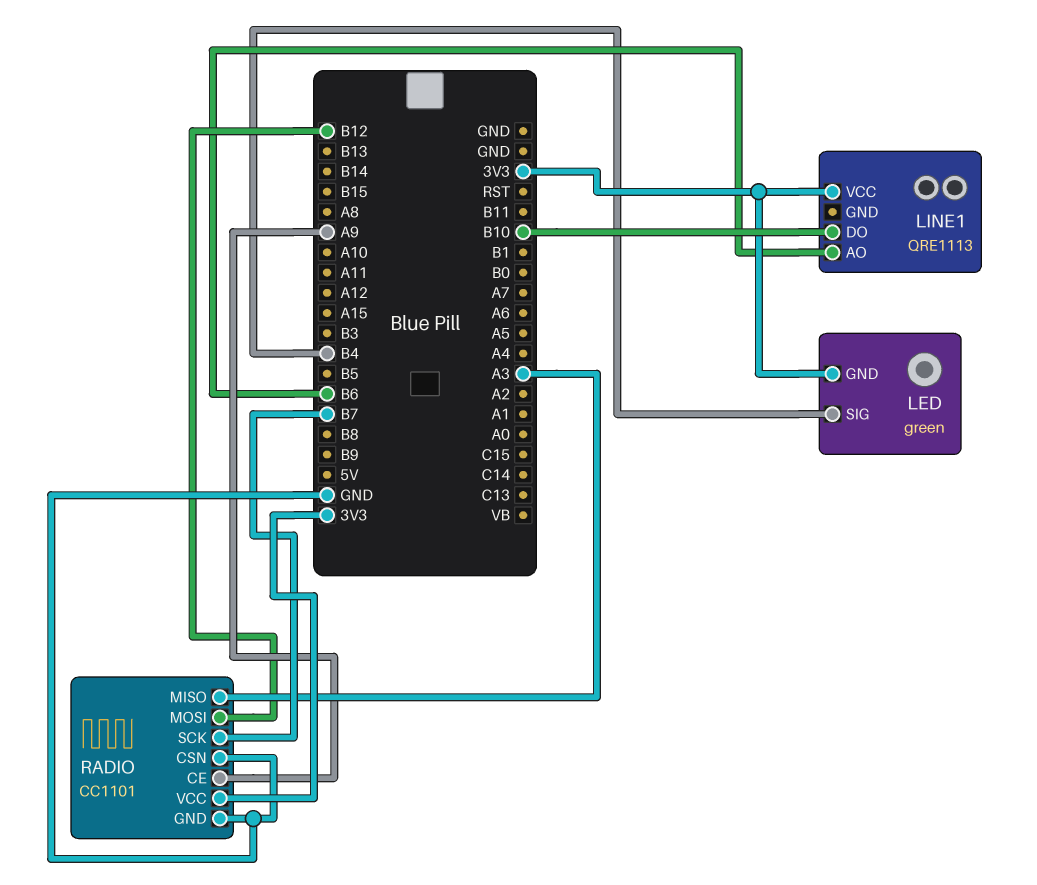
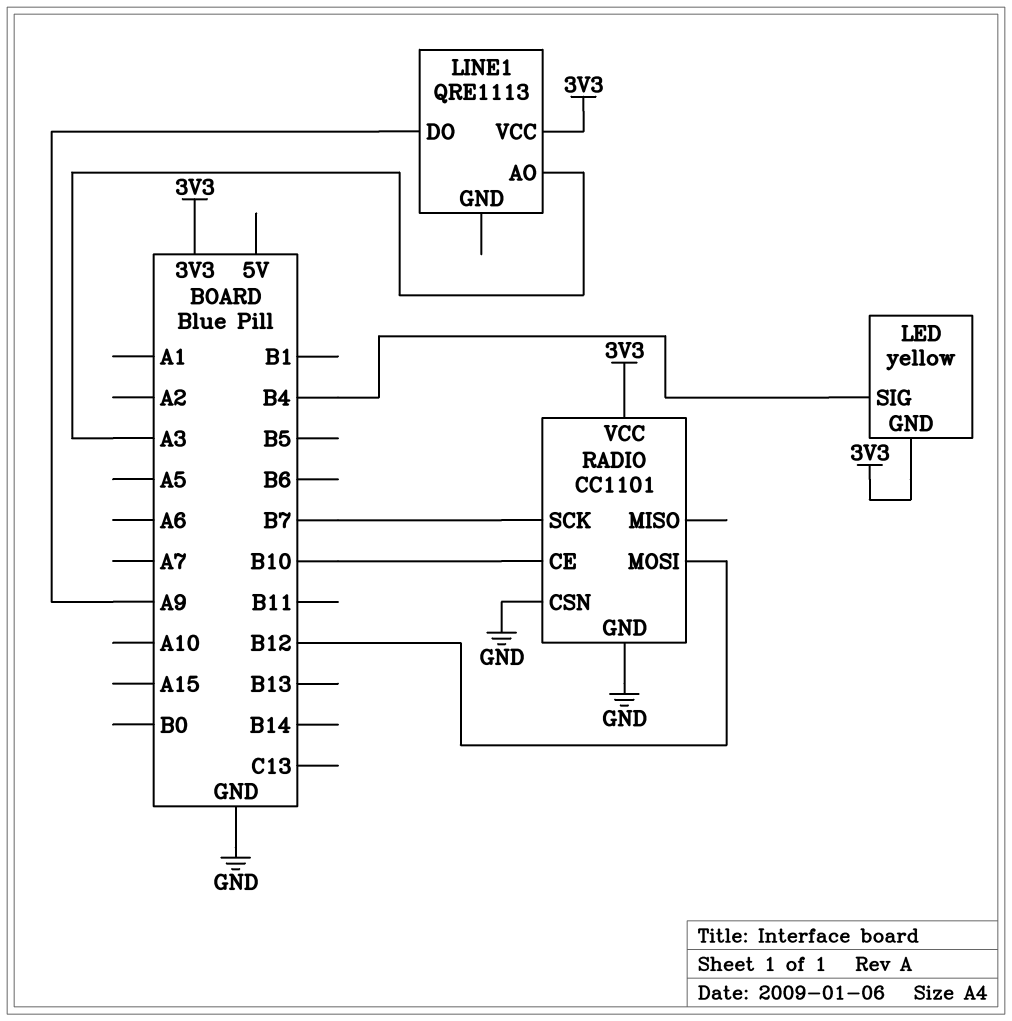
LED: green -> yellow
LINE1 pin AO: B6 -> A3
LINE1 pin DO: B10 -> A9
RADIO pin CE: A9 -> B10
RADIO pin MISO: A3 -> none

